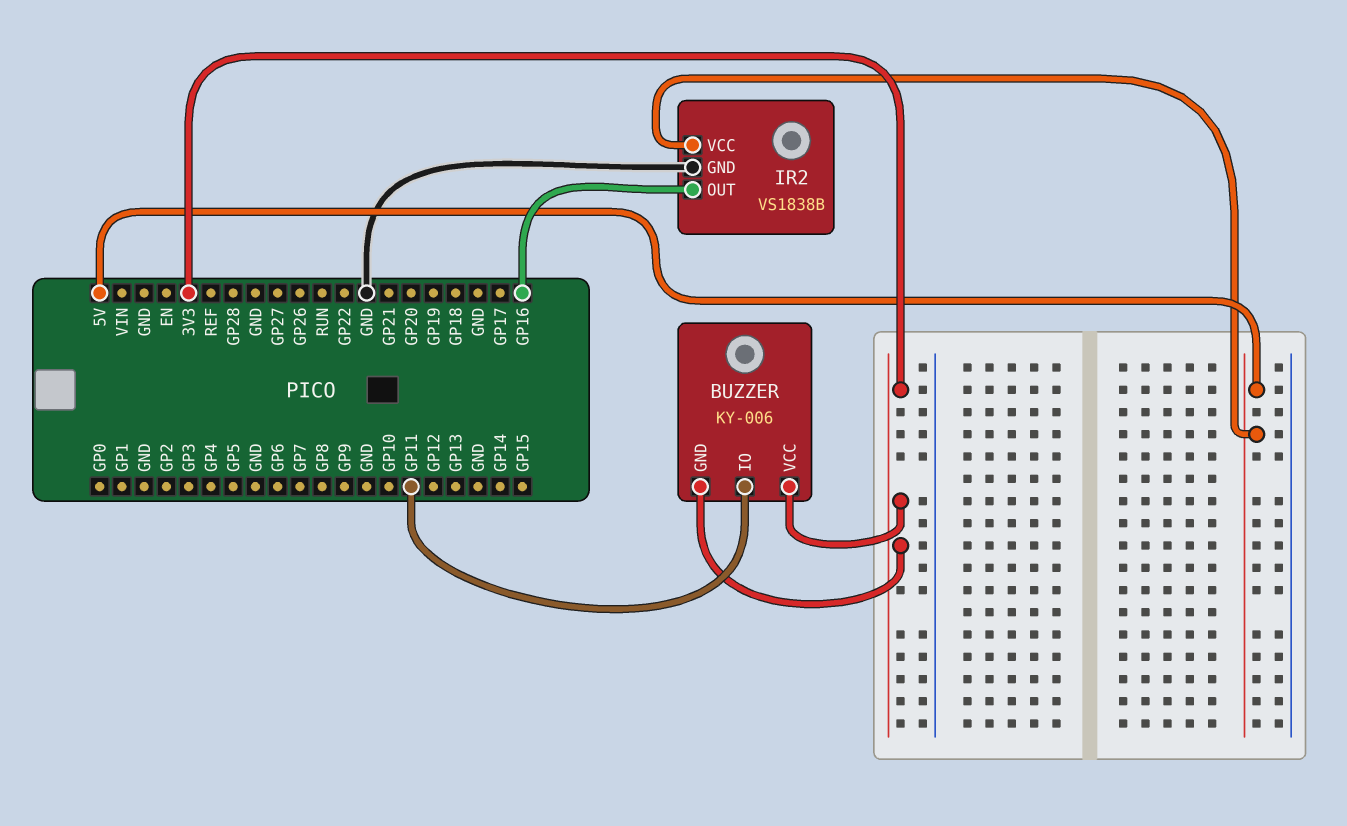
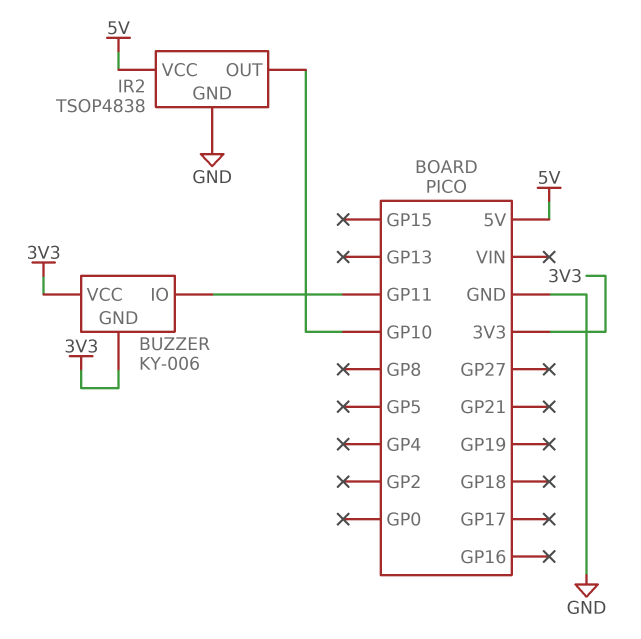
IR2: VS1838B -> TSOP4838
IR2 pin OUT: GP16 -> GP10

